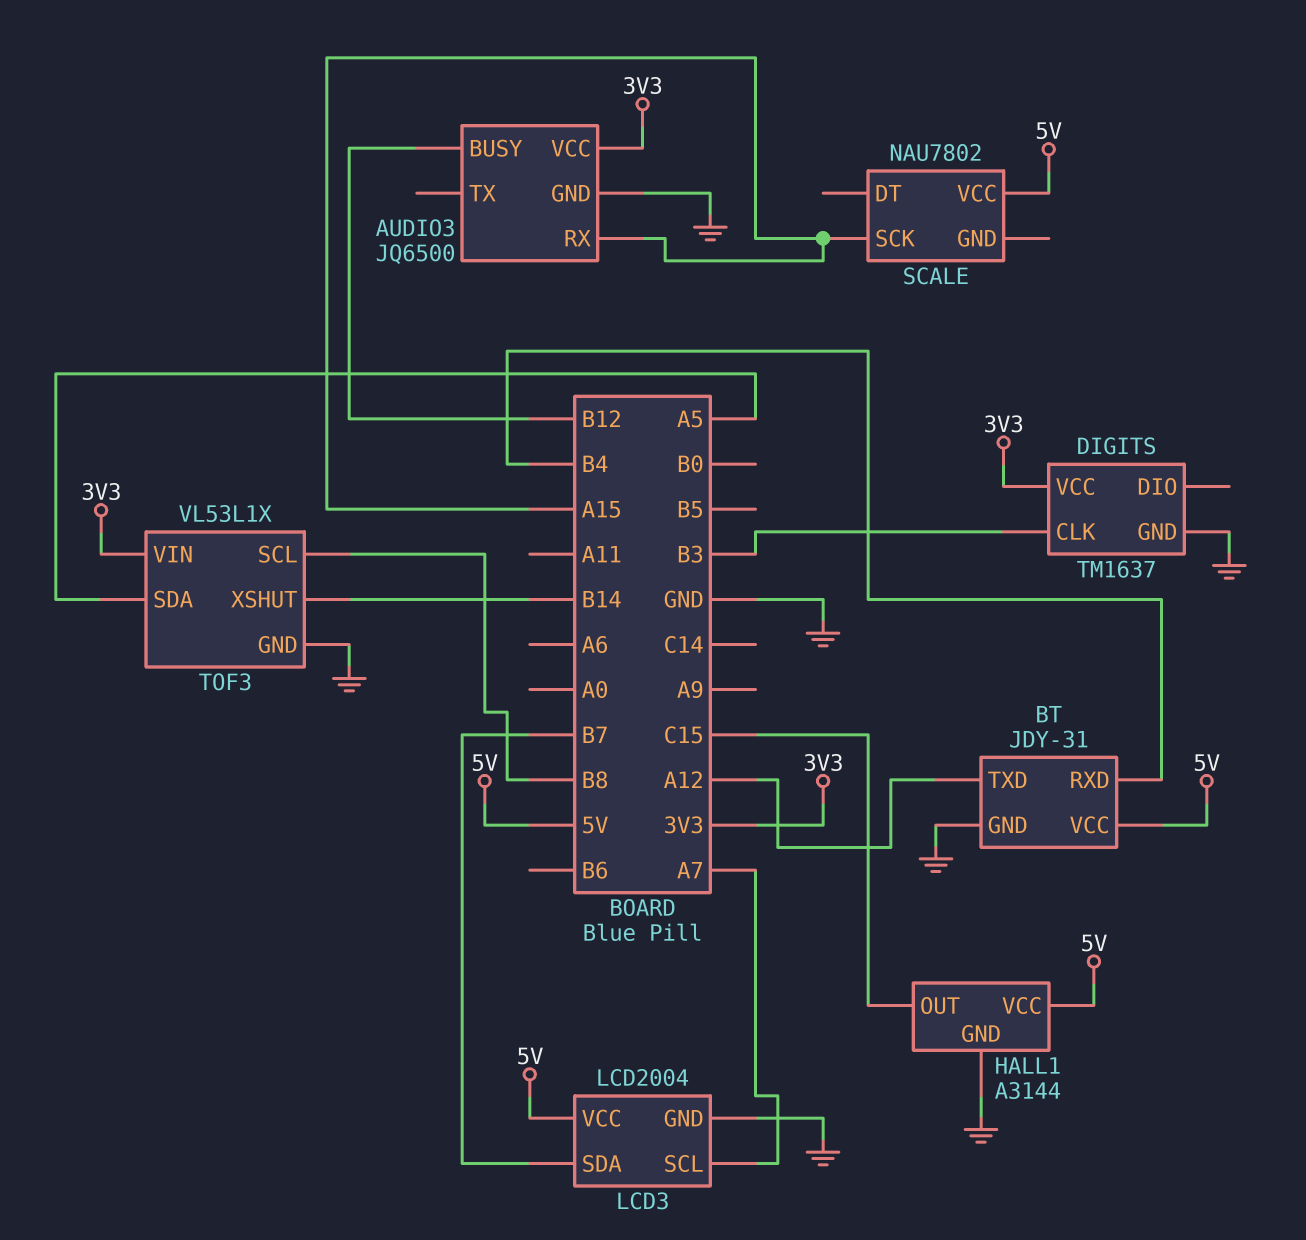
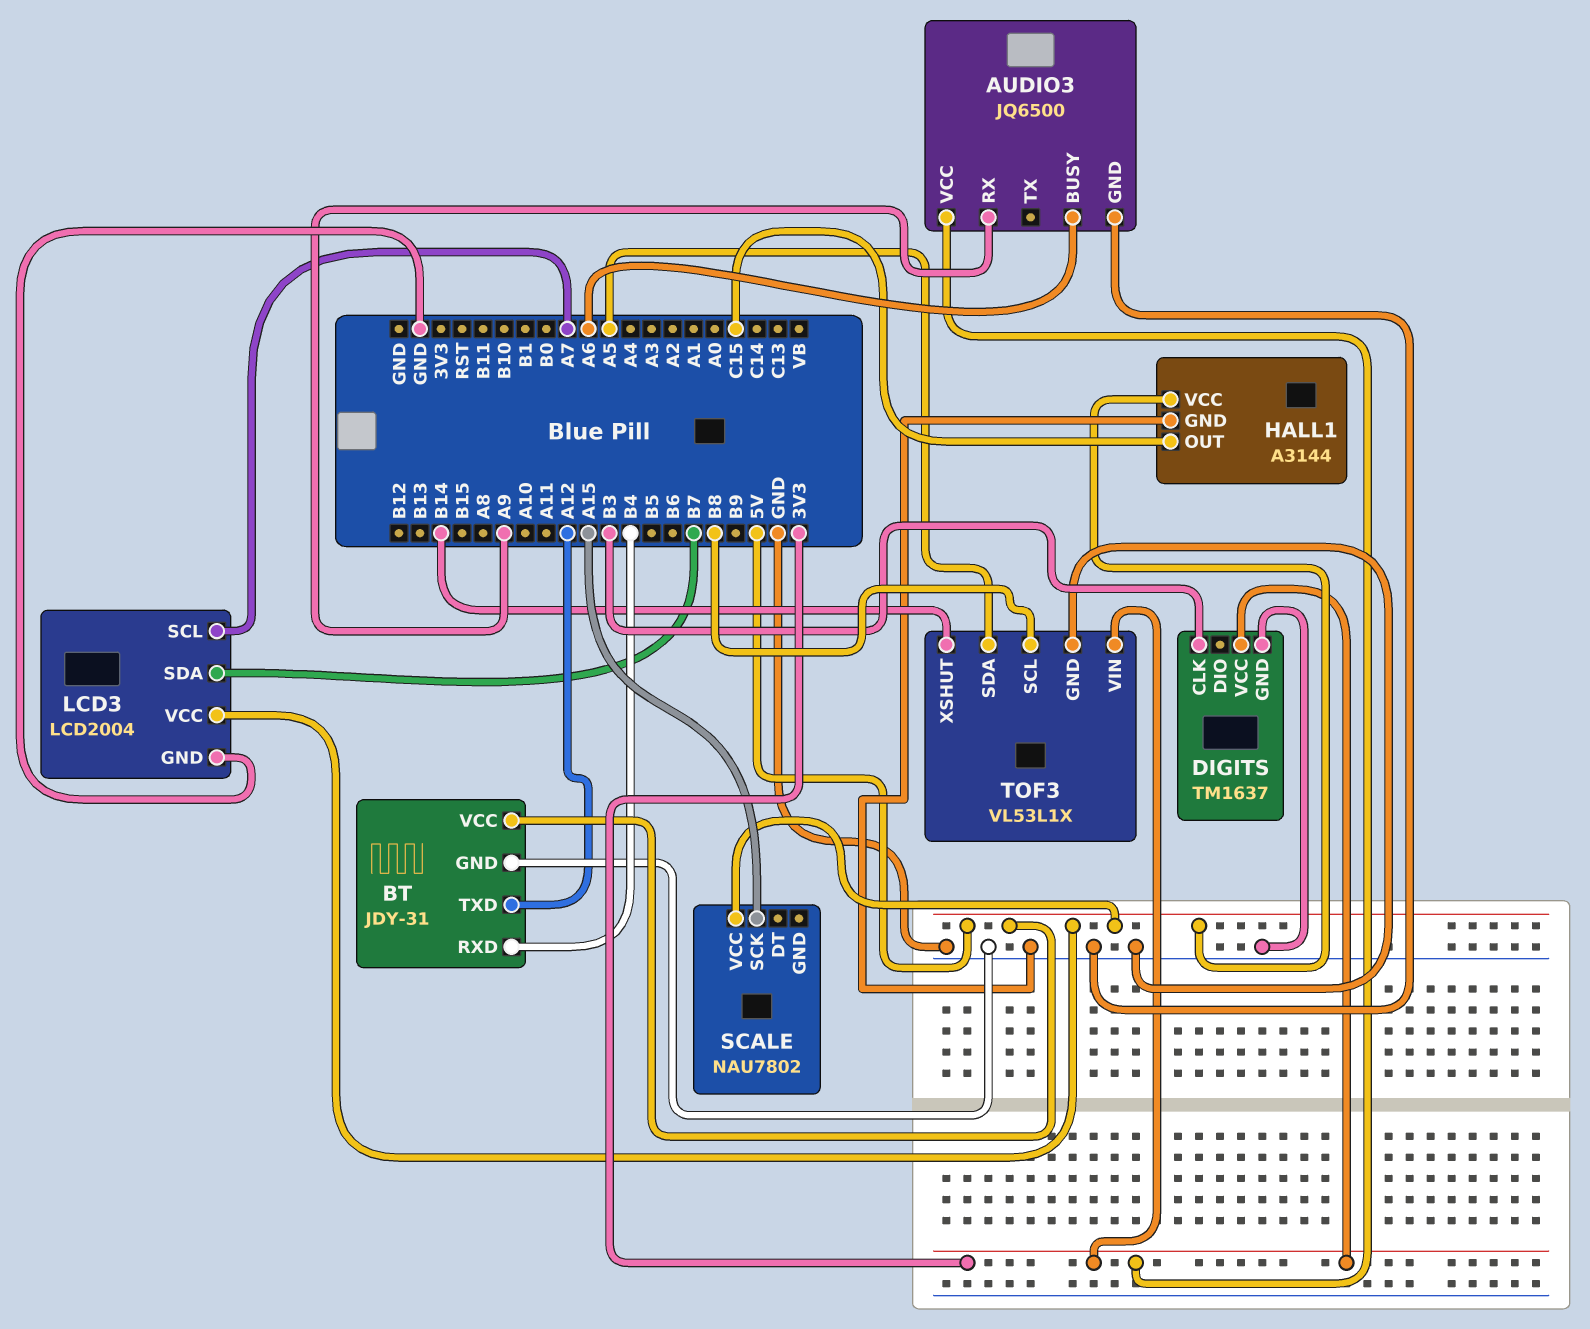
AUDIO3 pin BUSY: B12 -> A6
AUDIO3 pin RX: A15 -> A9

